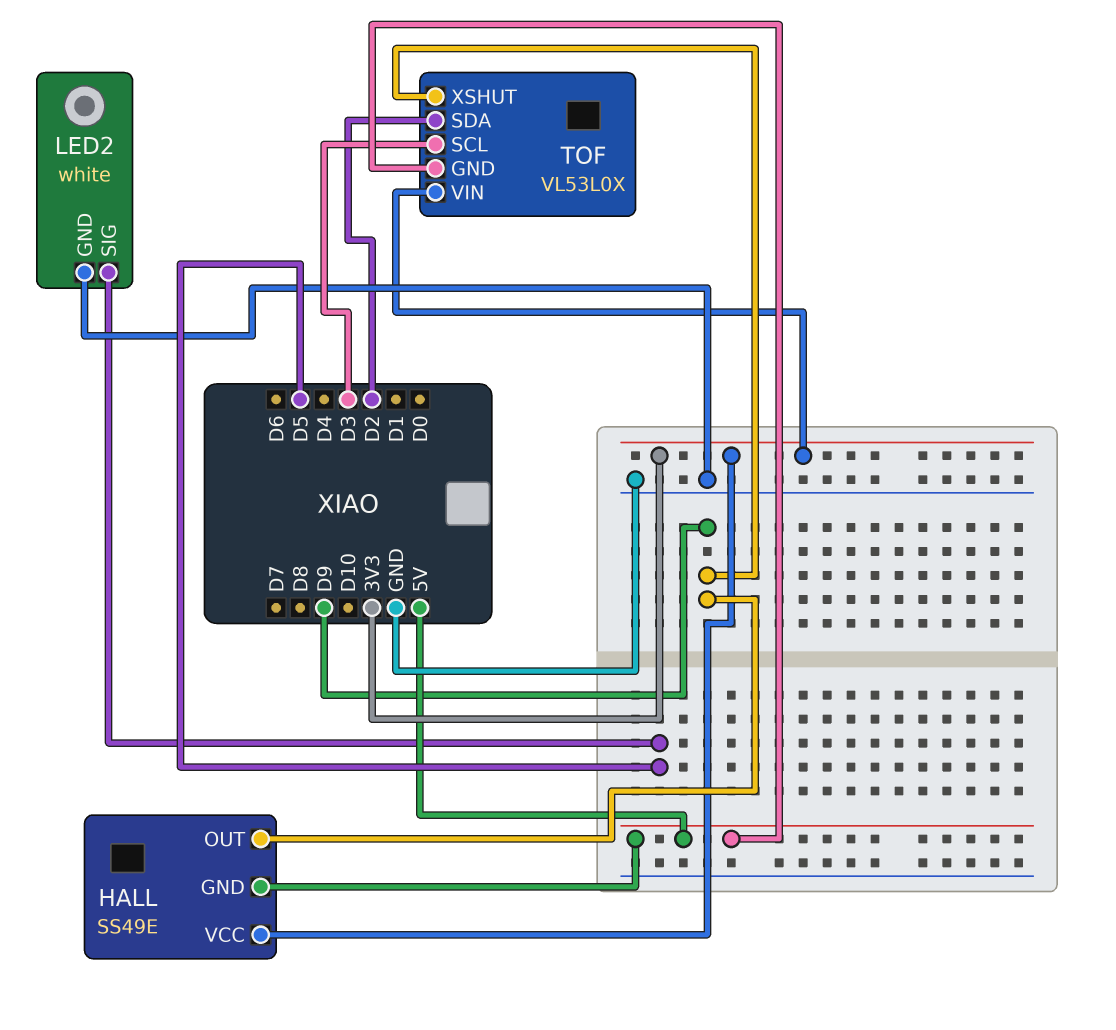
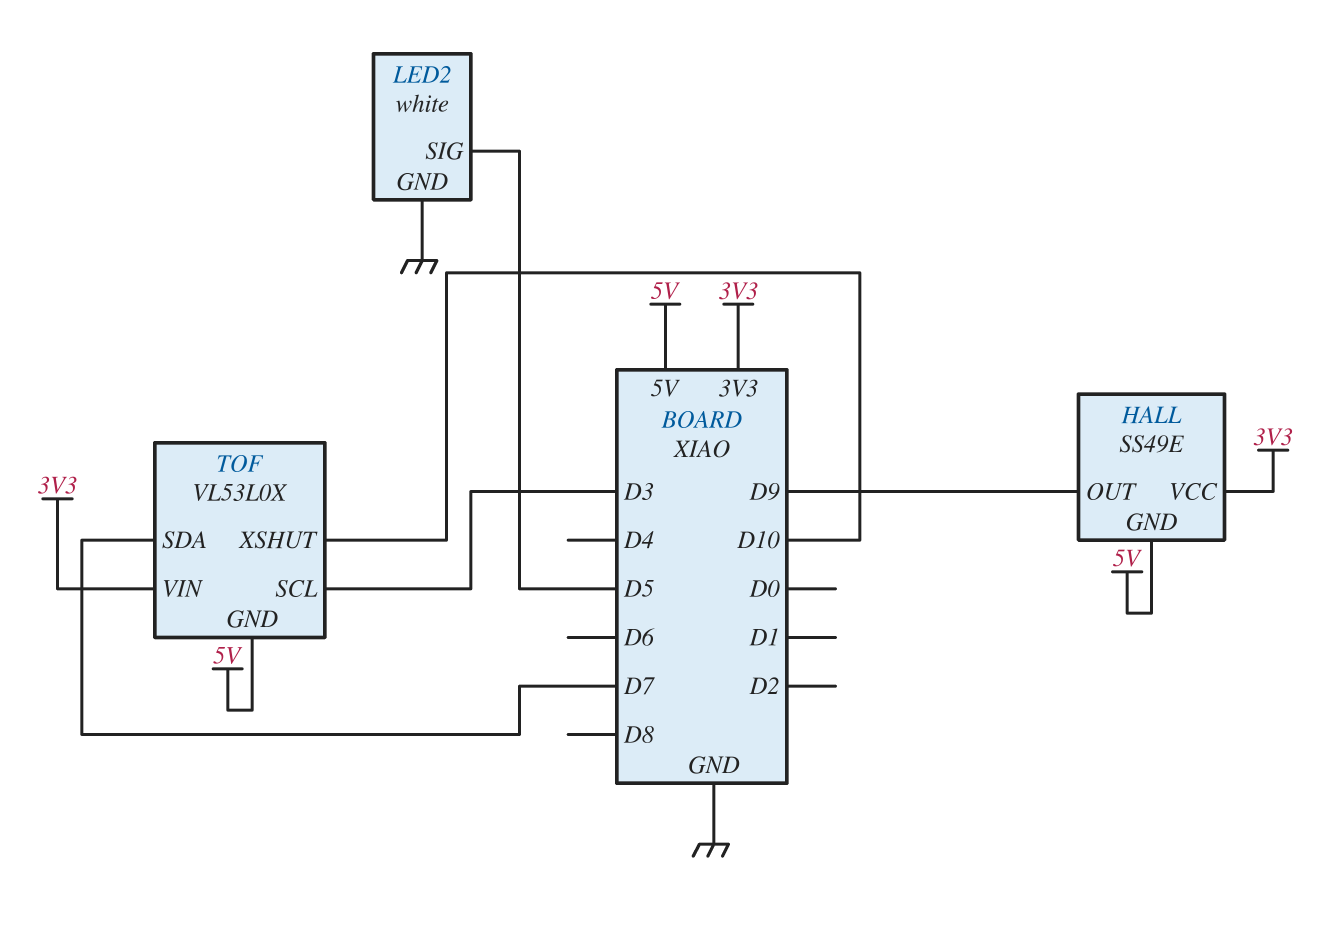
TOF pin SDA: D2 -> D7
TOF pin XSHUT: D9 -> D10

